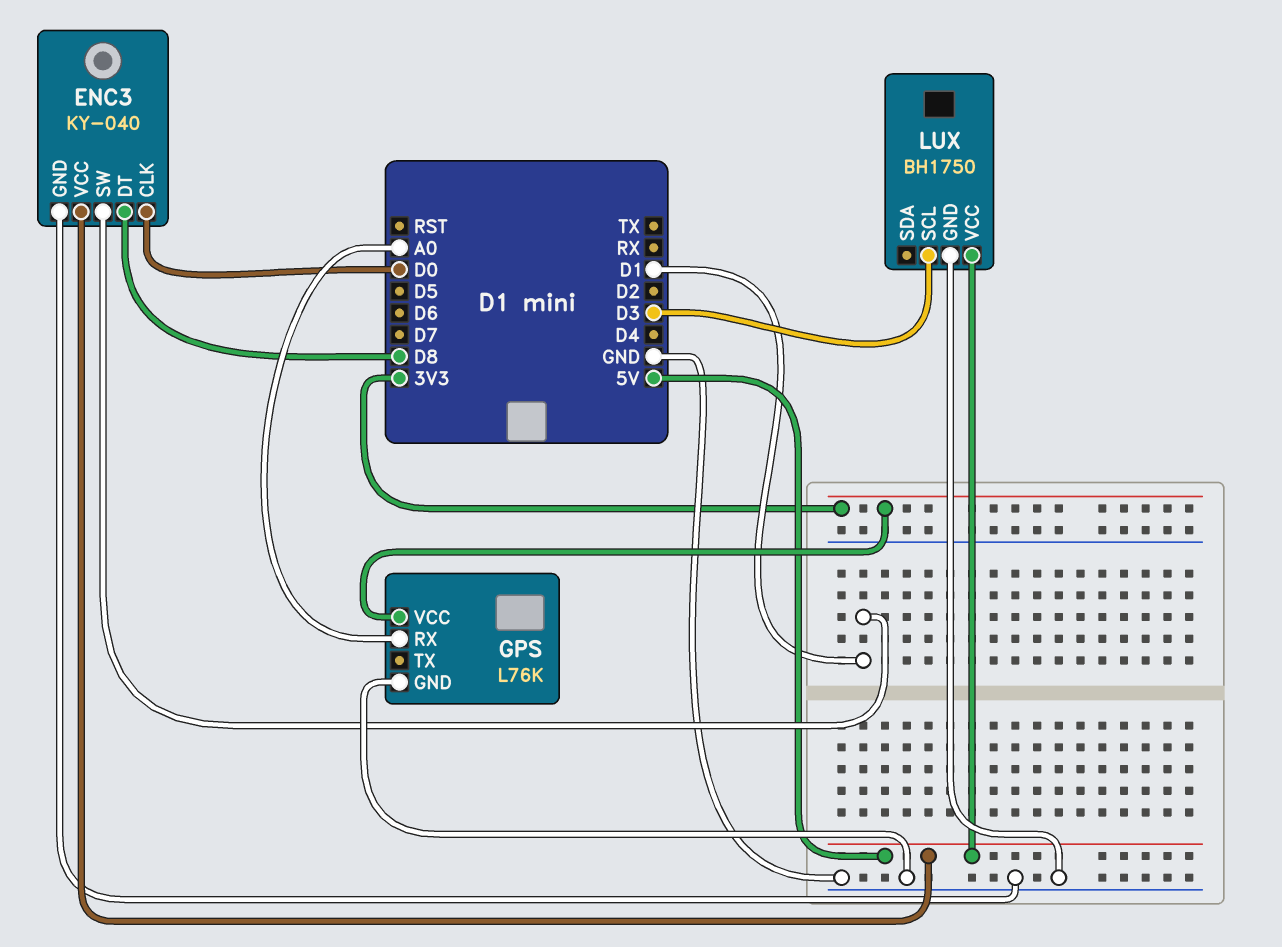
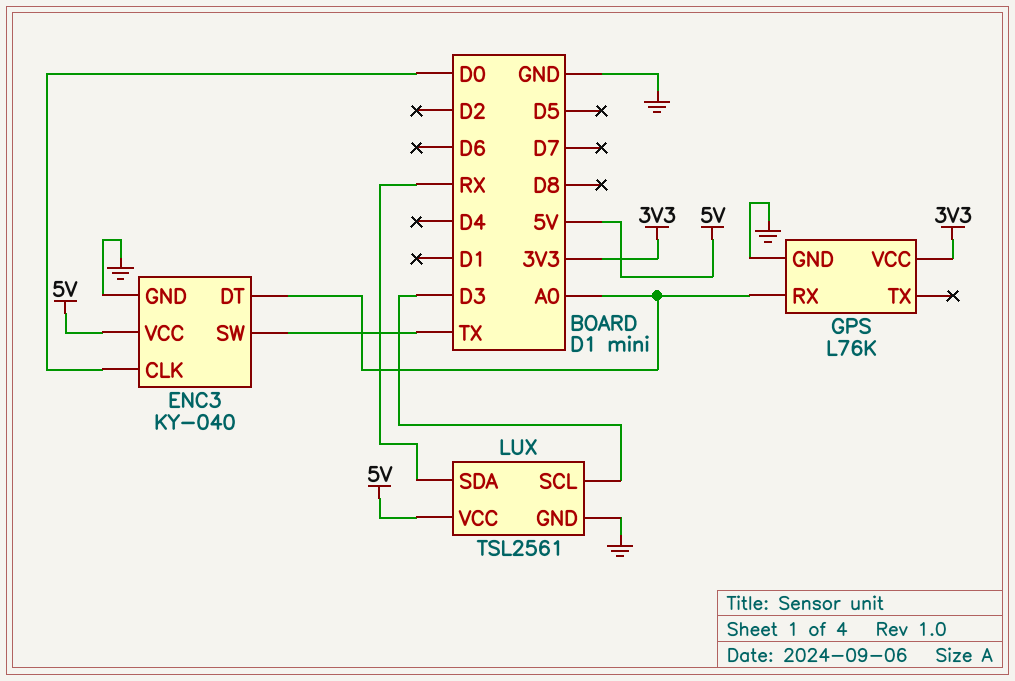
ENC3 pin DT: D8 -> A0
ENC3 pin SW: D1 -> TX
LUX: BH1750 -> TSL2561
LUX pin SDA: none -> RX

